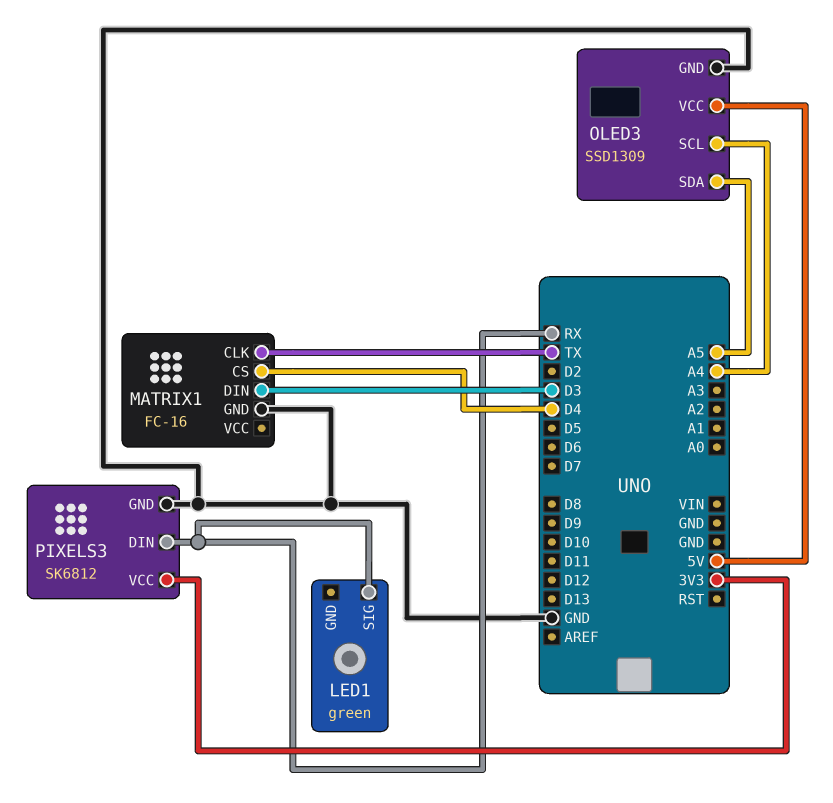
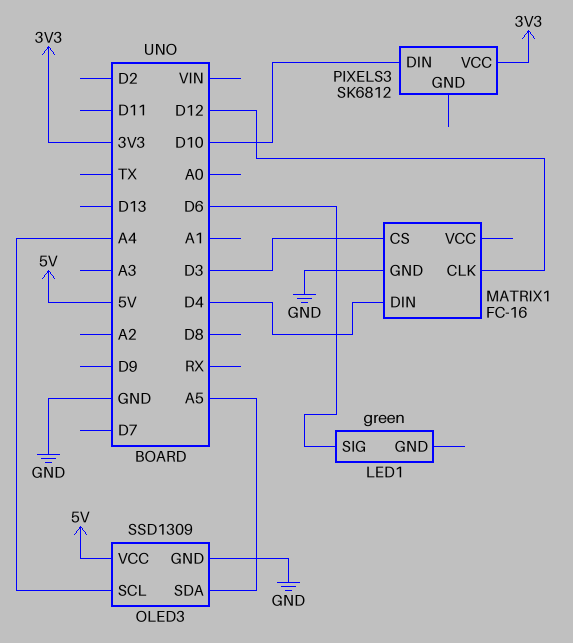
LED1 pin SIG: RX -> D6
MATRIX1 pin CLK: TX -> D12
MATRIX1 pin CS: D4 -> D3
MATRIX1 pin DIN: D3 -> D4
PIXELS3 pin DIN: RX -> D10
PIXELS3 pin GND: GND -> none

